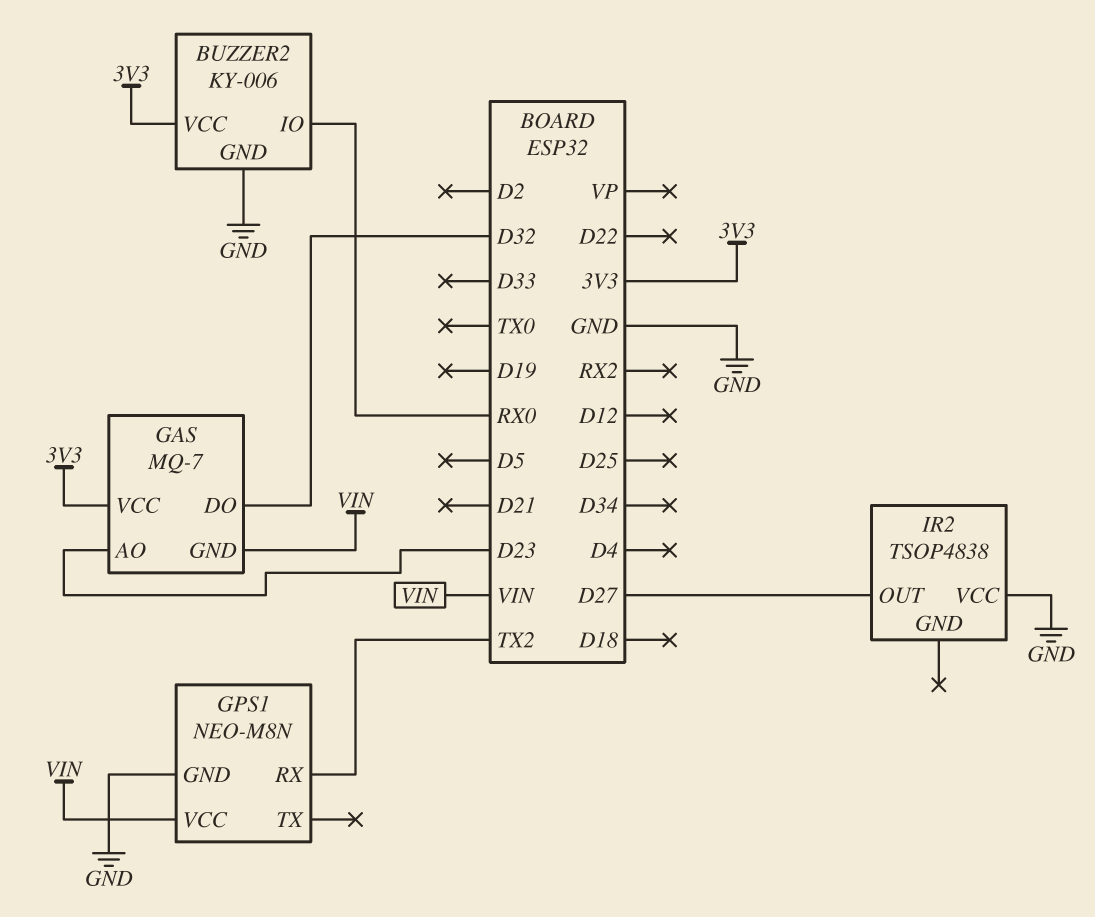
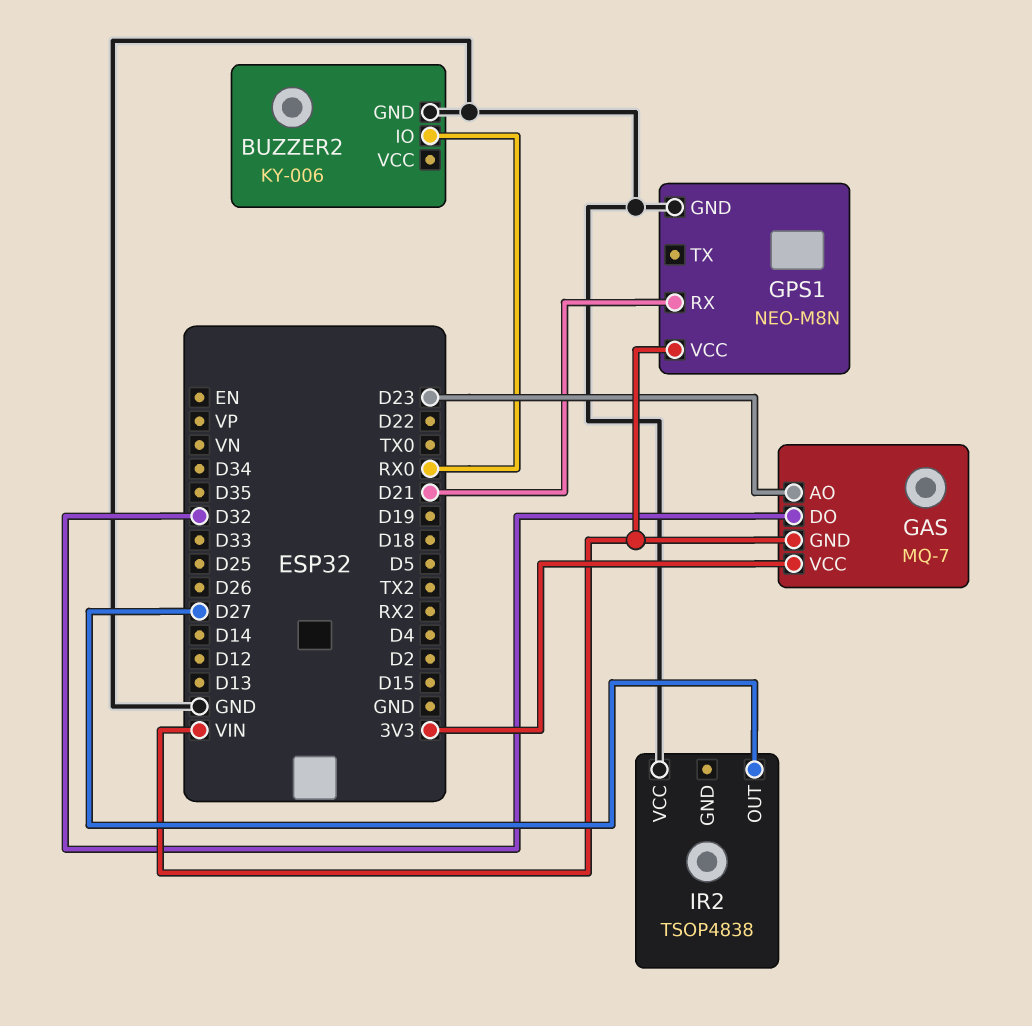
BUZZER2 pin VCC: 3V3 -> none
GPS1 pin RX: TX2 -> D21

